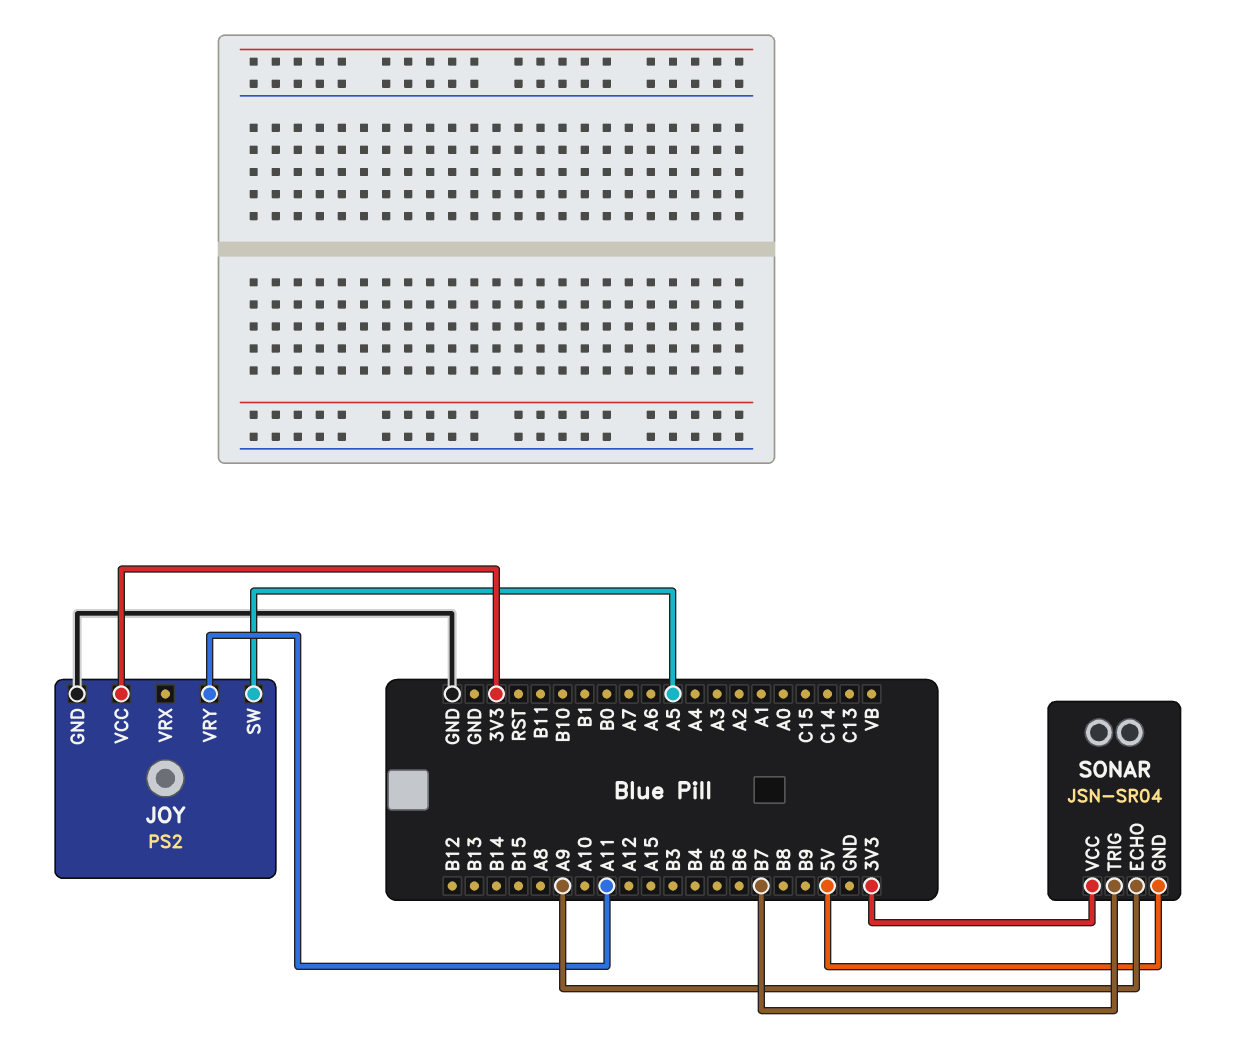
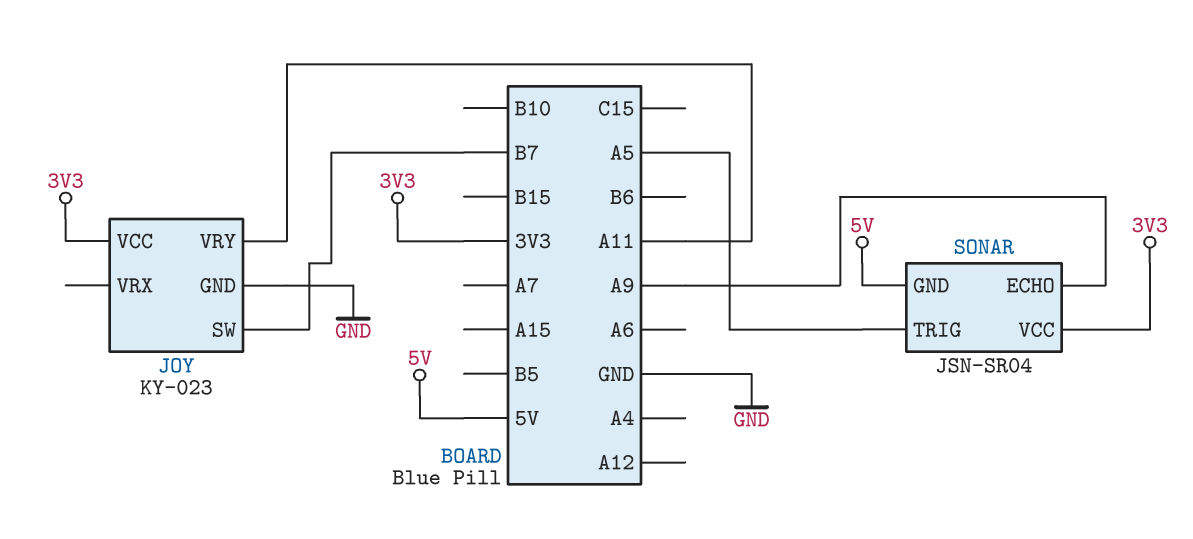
JOY: PS2 -> KY-023
JOY pin SW: A5 -> B7
SONAR pin TRIG: B7 -> A5

